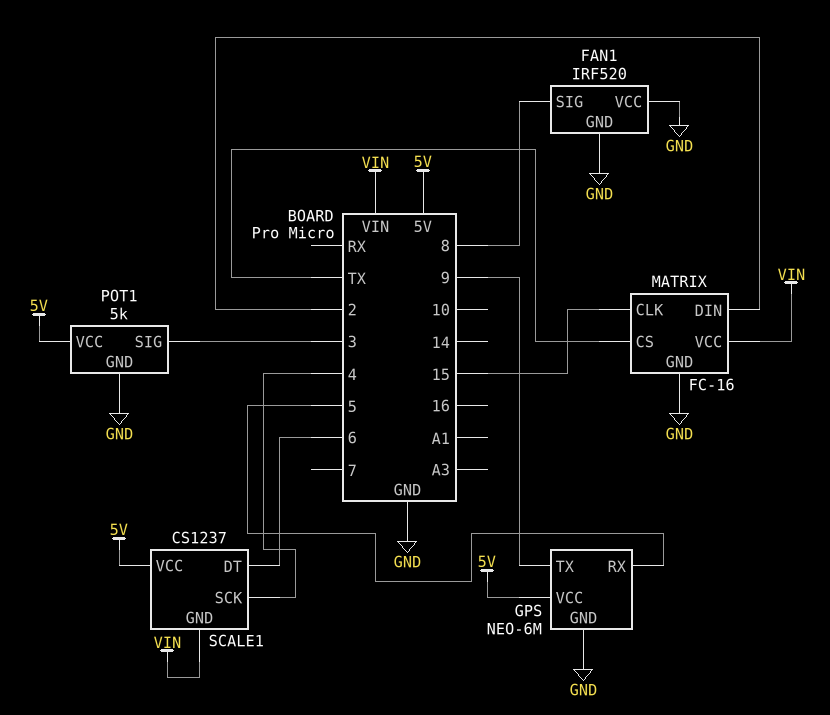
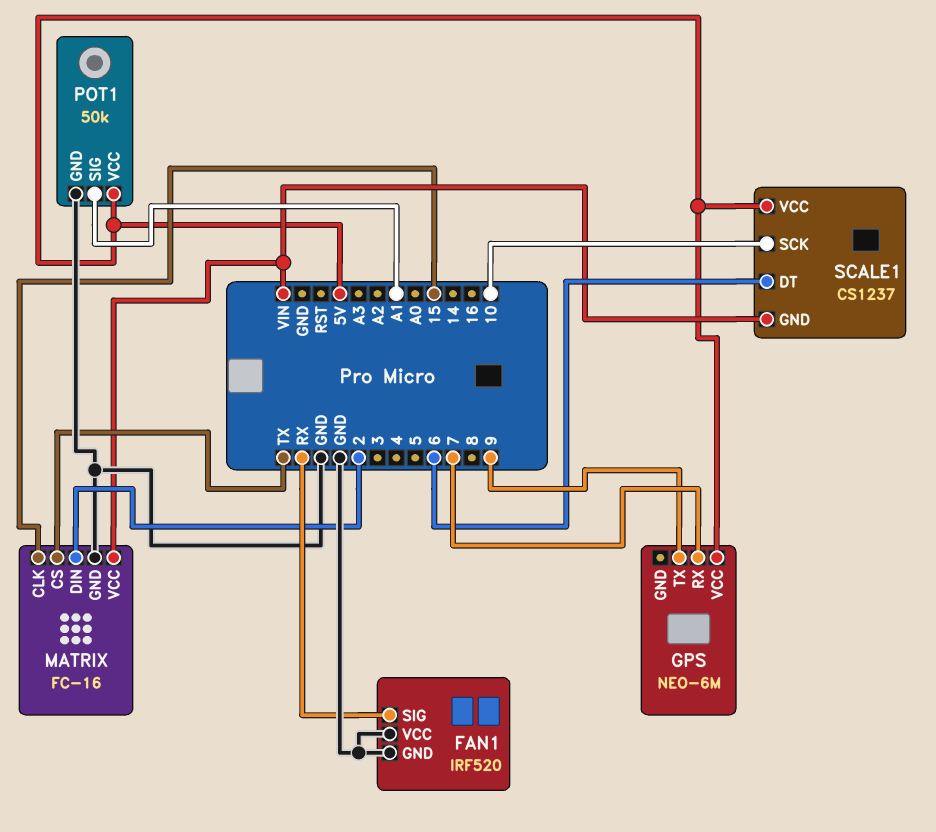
FAN1 pin SIG: 8 -> RX
GPS pin GND: GND -> none
GPS pin RX: 5 -> 7
POT1: 5k -> 50k
POT1 pin SIG: 3 -> A1
SCALE1 pin SCK: 4 -> 10

